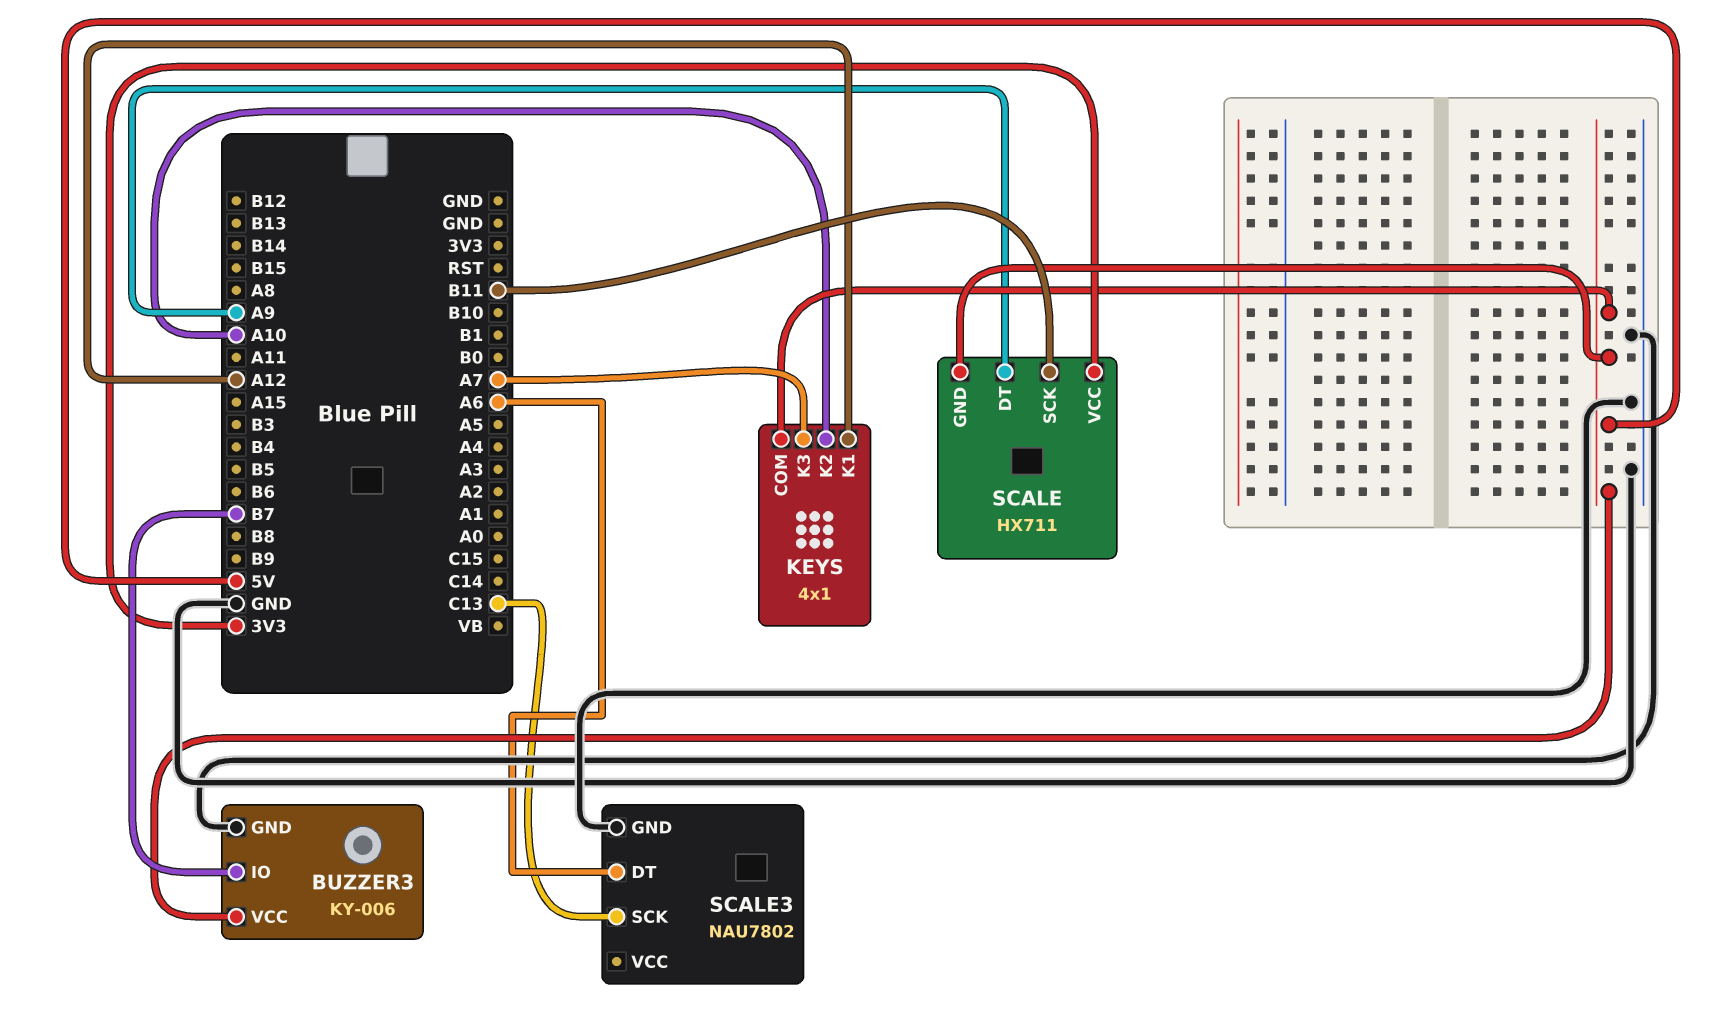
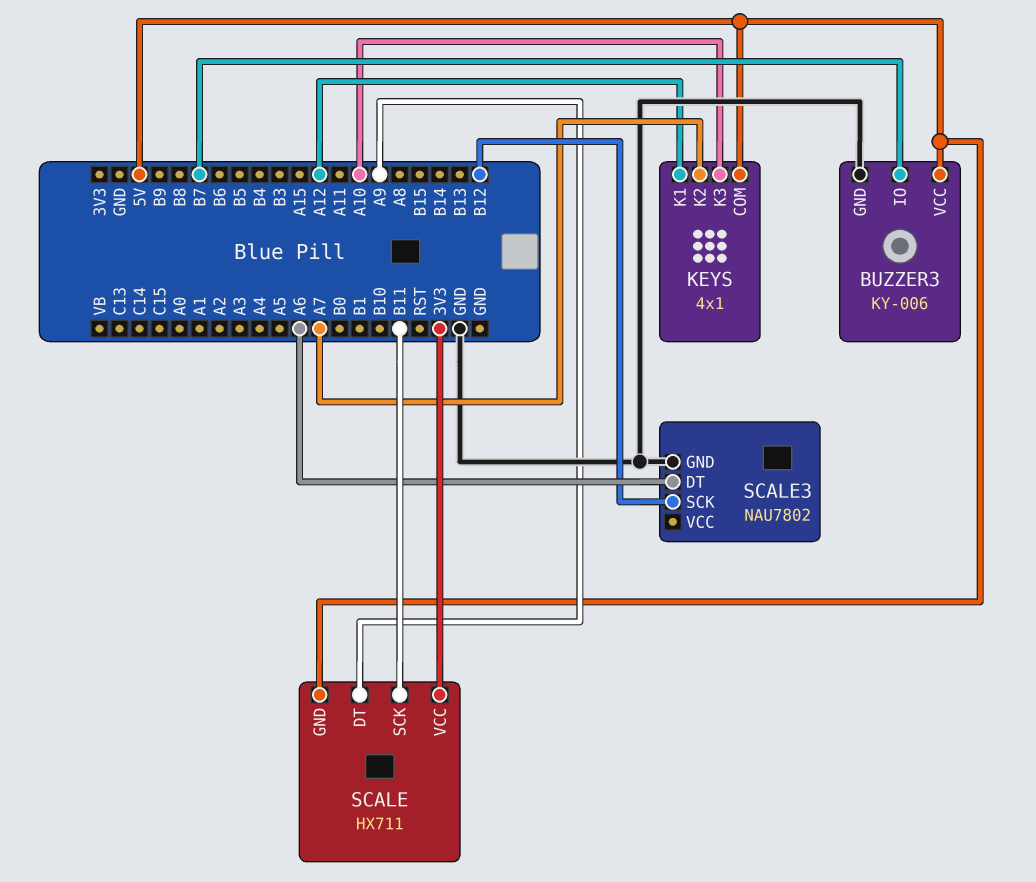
KEYS pin K2: A10 -> A7
KEYS pin K3: A7 -> A10
SCALE3 pin SCK: C13 -> B12

